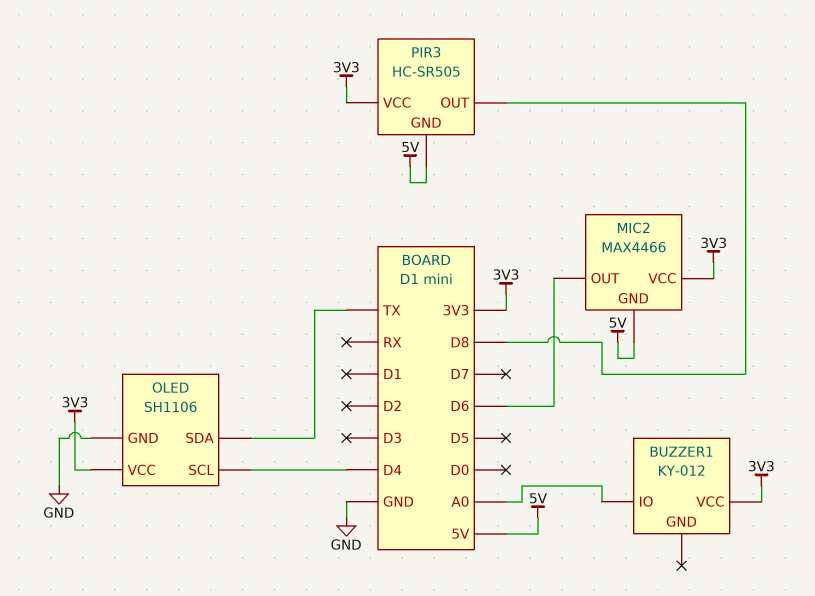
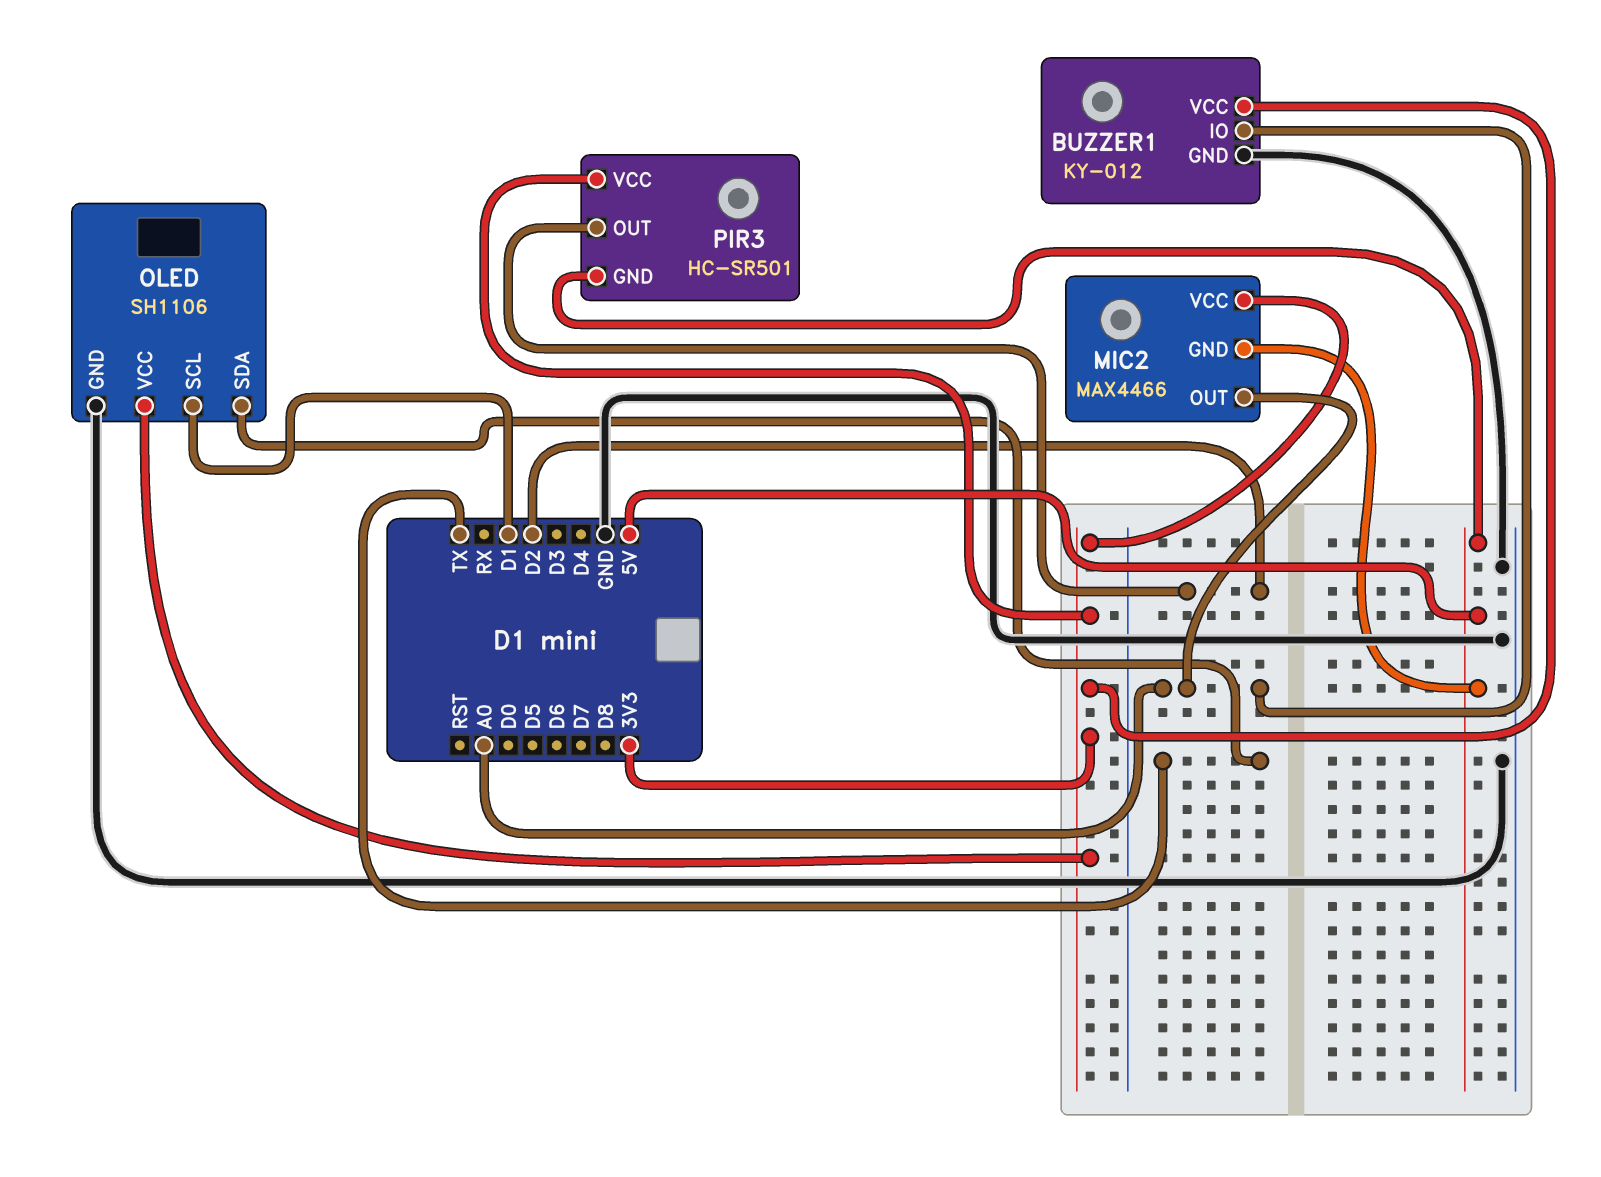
BUZZER1 pin GND: none -> GND
MIC2 pin OUT: D6 -> A0
OLED pin SCL: D4 -> D1
PIR3: HC-SR505 -> HC-SR501
PIR3 pin OUT: D8 -> D2

